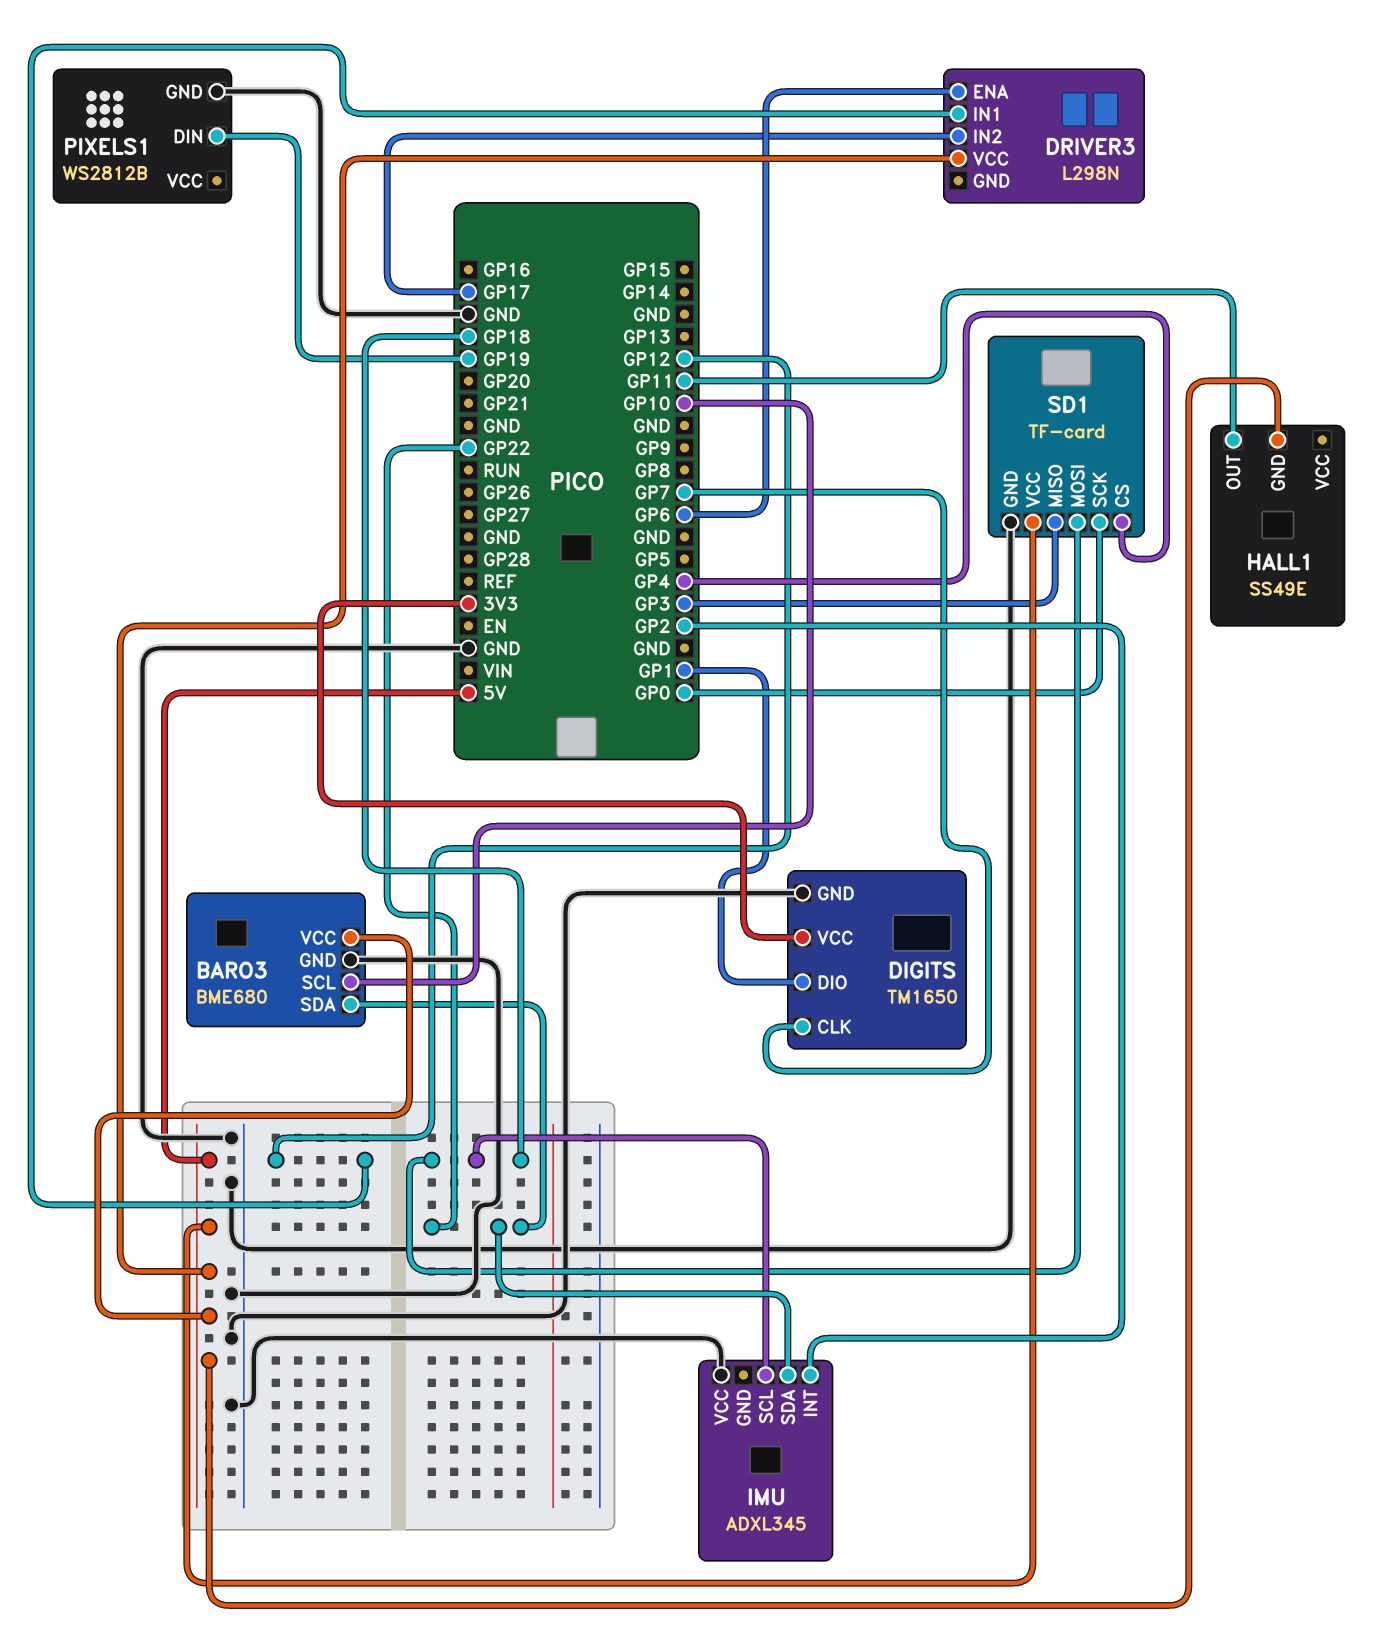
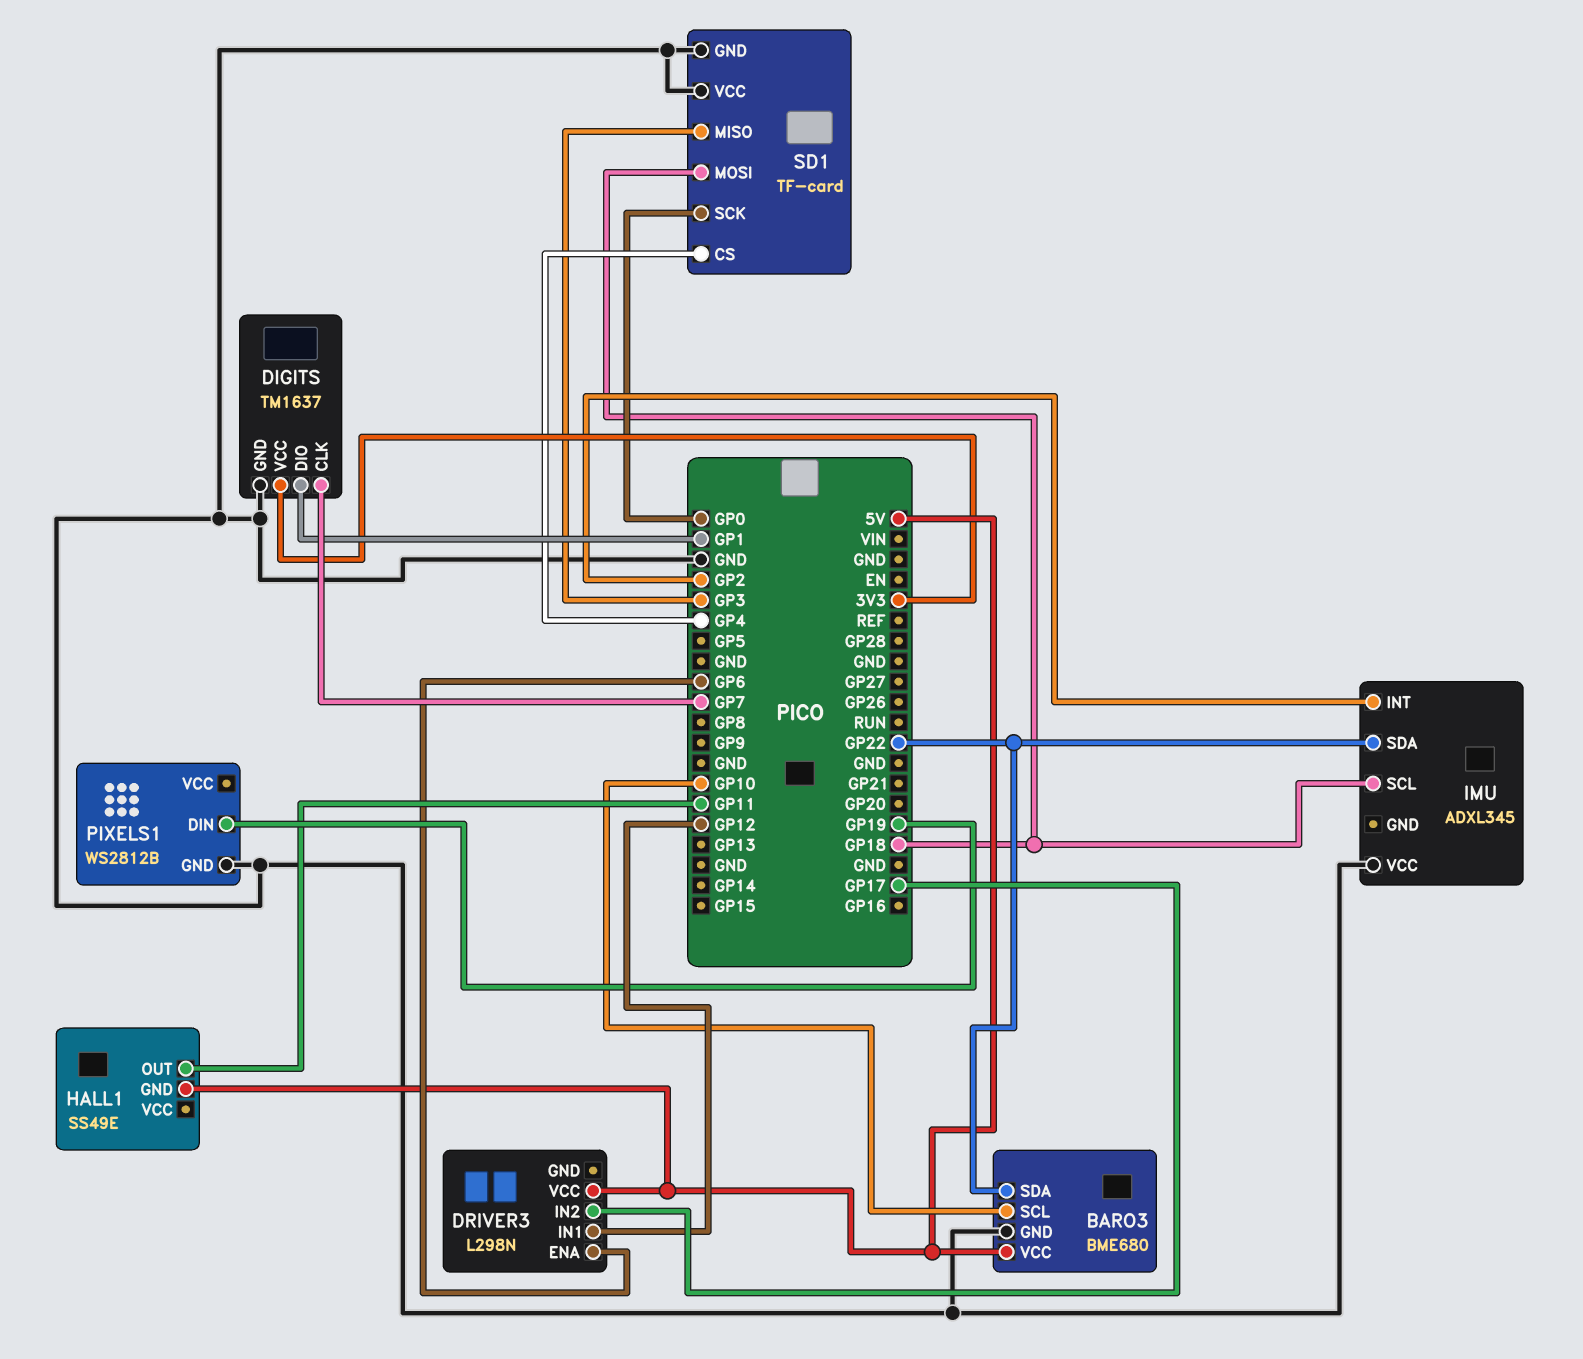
DIGITS: TM1650 -> TM1637
SD1 pin VCC: 5V -> GND

